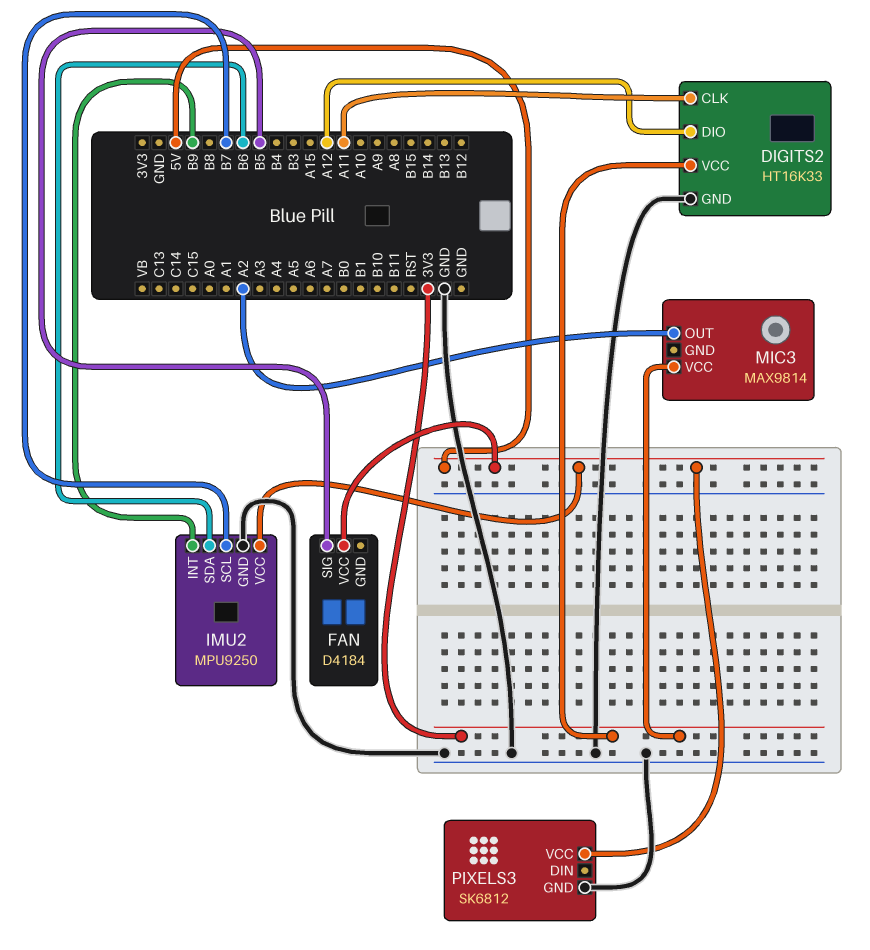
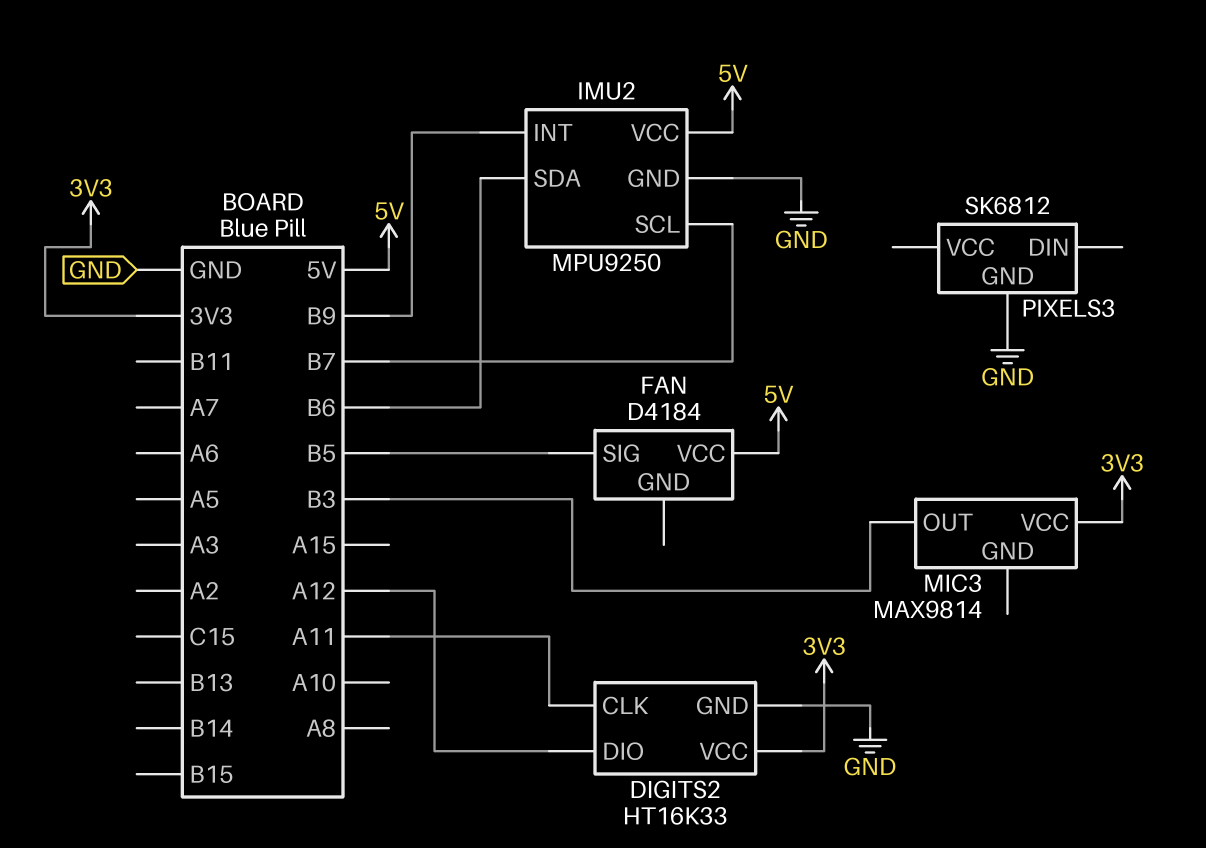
MIC3 pin OUT: A2 -> B3
PIXELS3 pin VCC: 5V -> none

